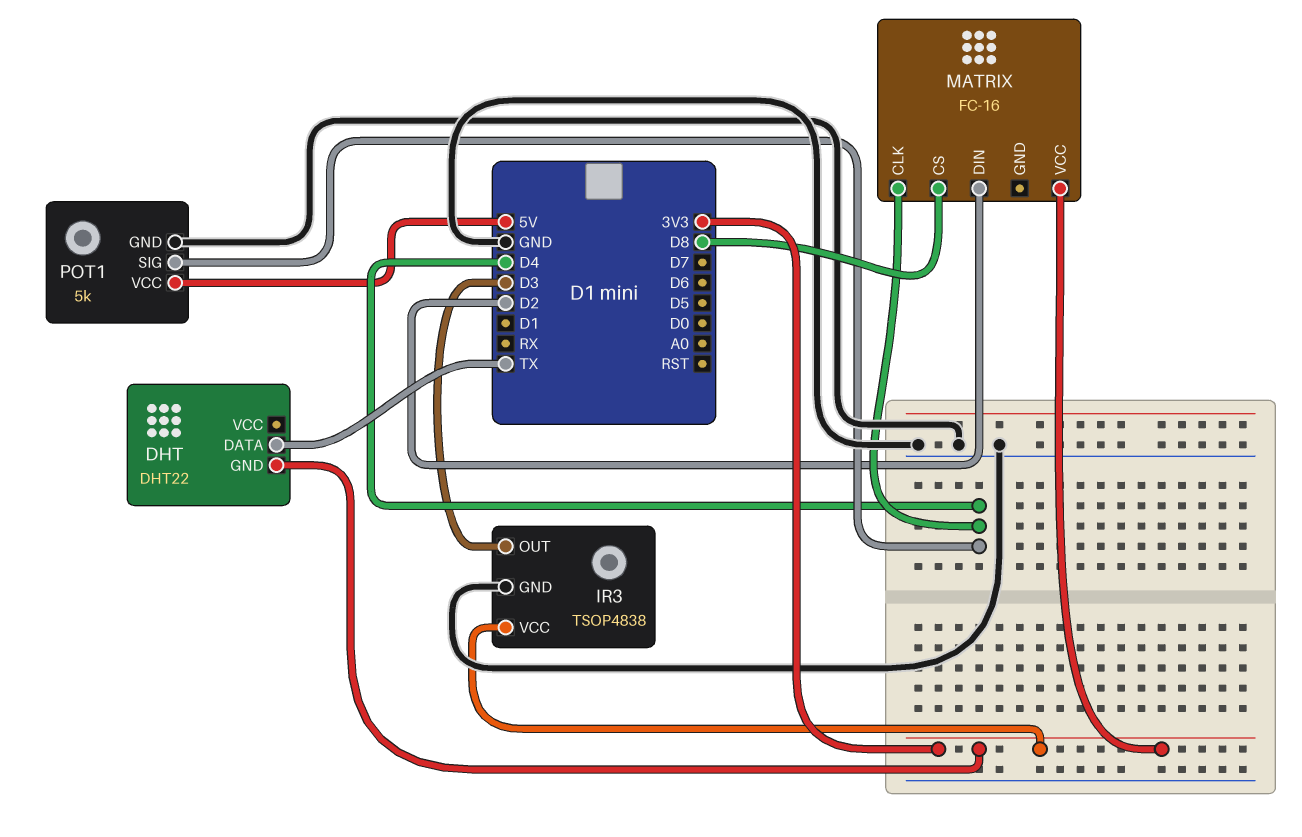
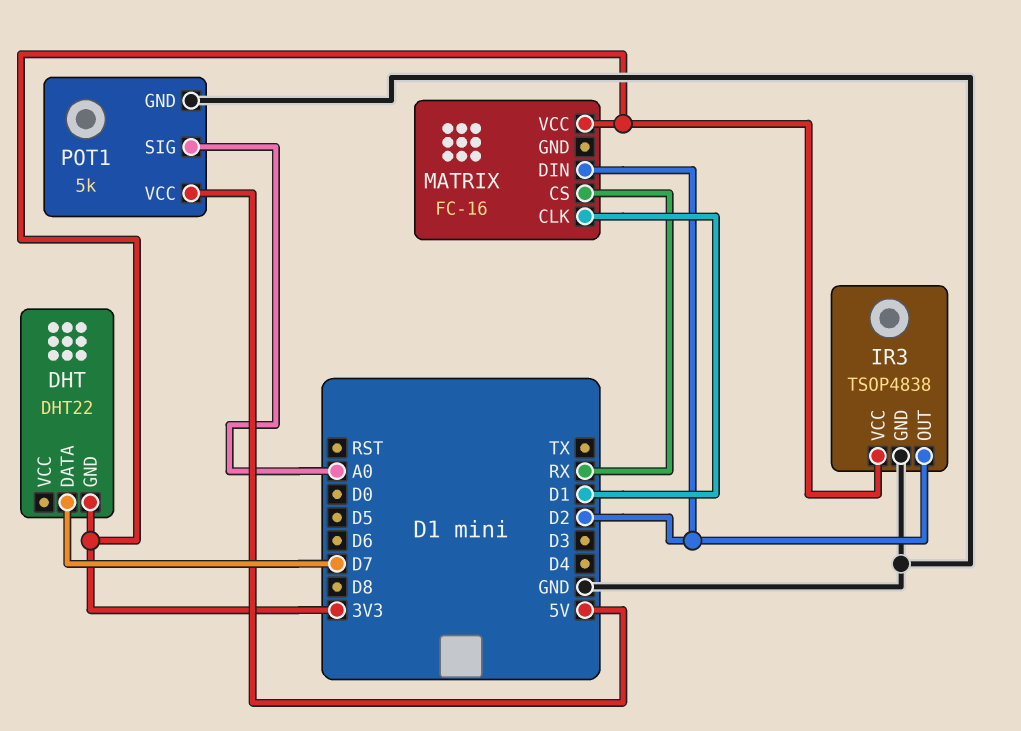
DHT pin DATA: TX -> D7
IR3 pin OUT: D3 -> D2
MATRIX pin CLK: D4 -> D1
MATRIX pin CS: D8 -> RX
POT1 pin SIG: D4 -> A0

